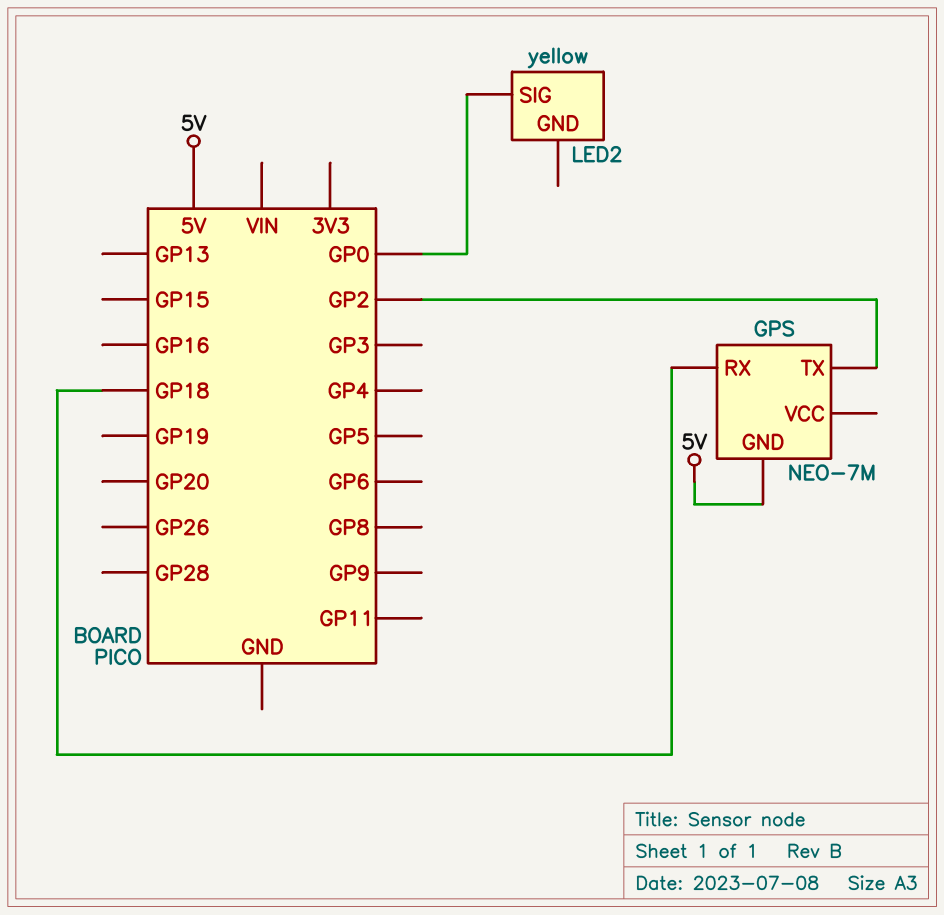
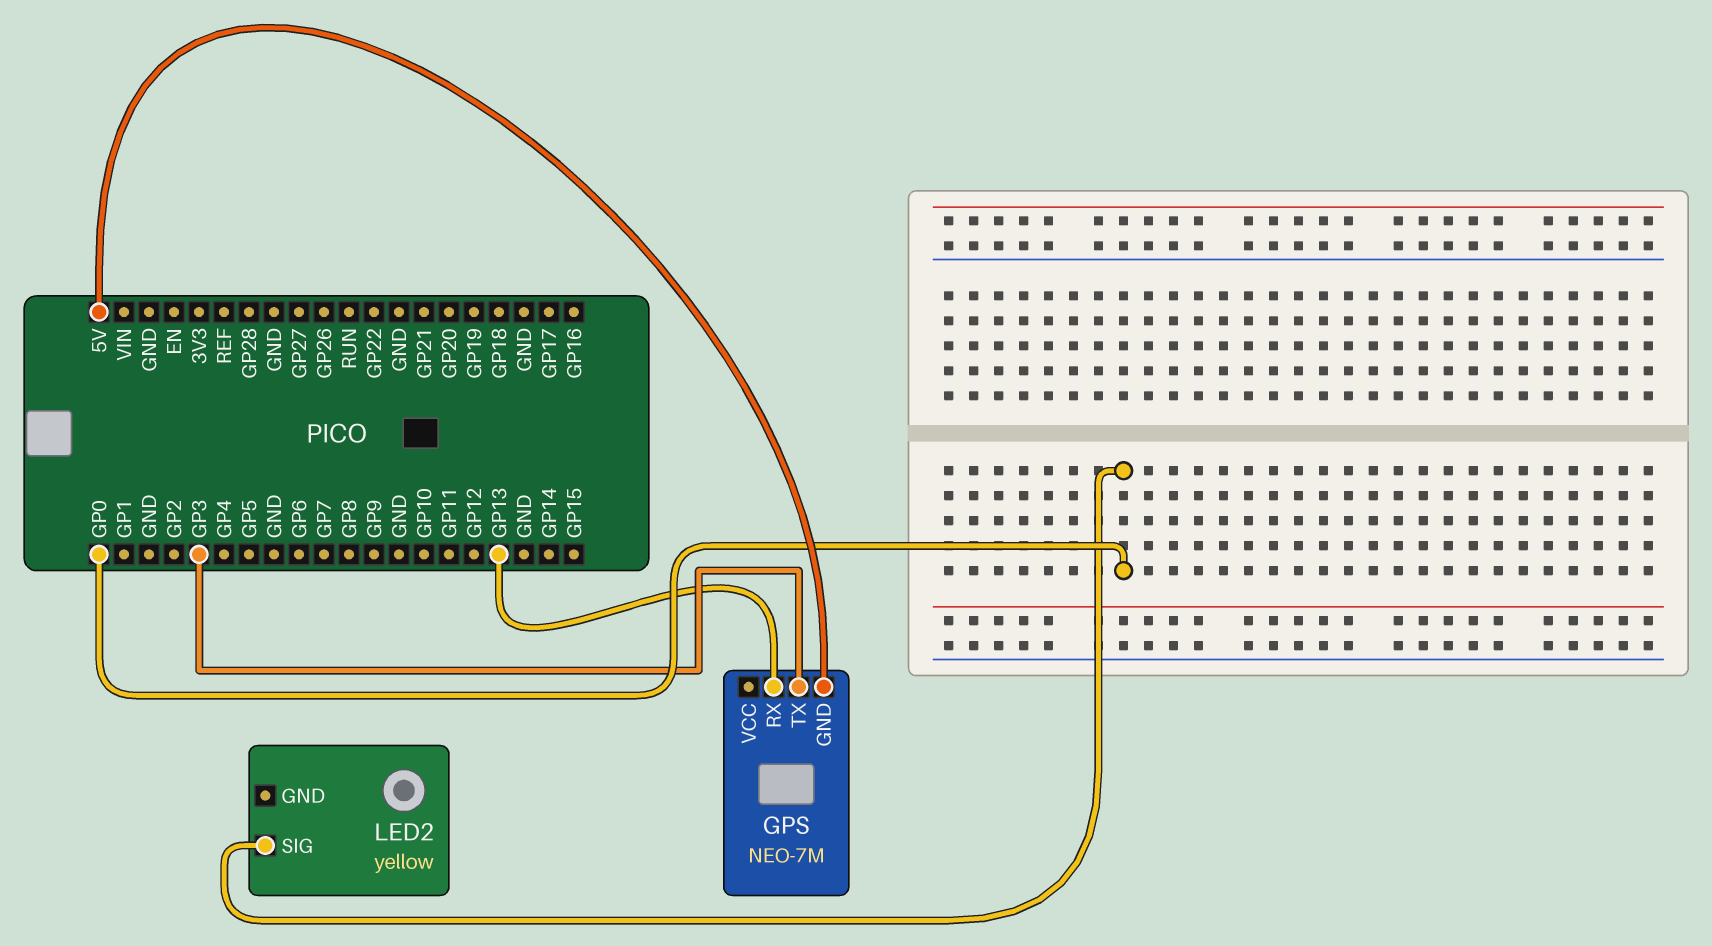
GPS pin RX: GP18 -> GP13
GPS pin TX: GP2 -> GP3

